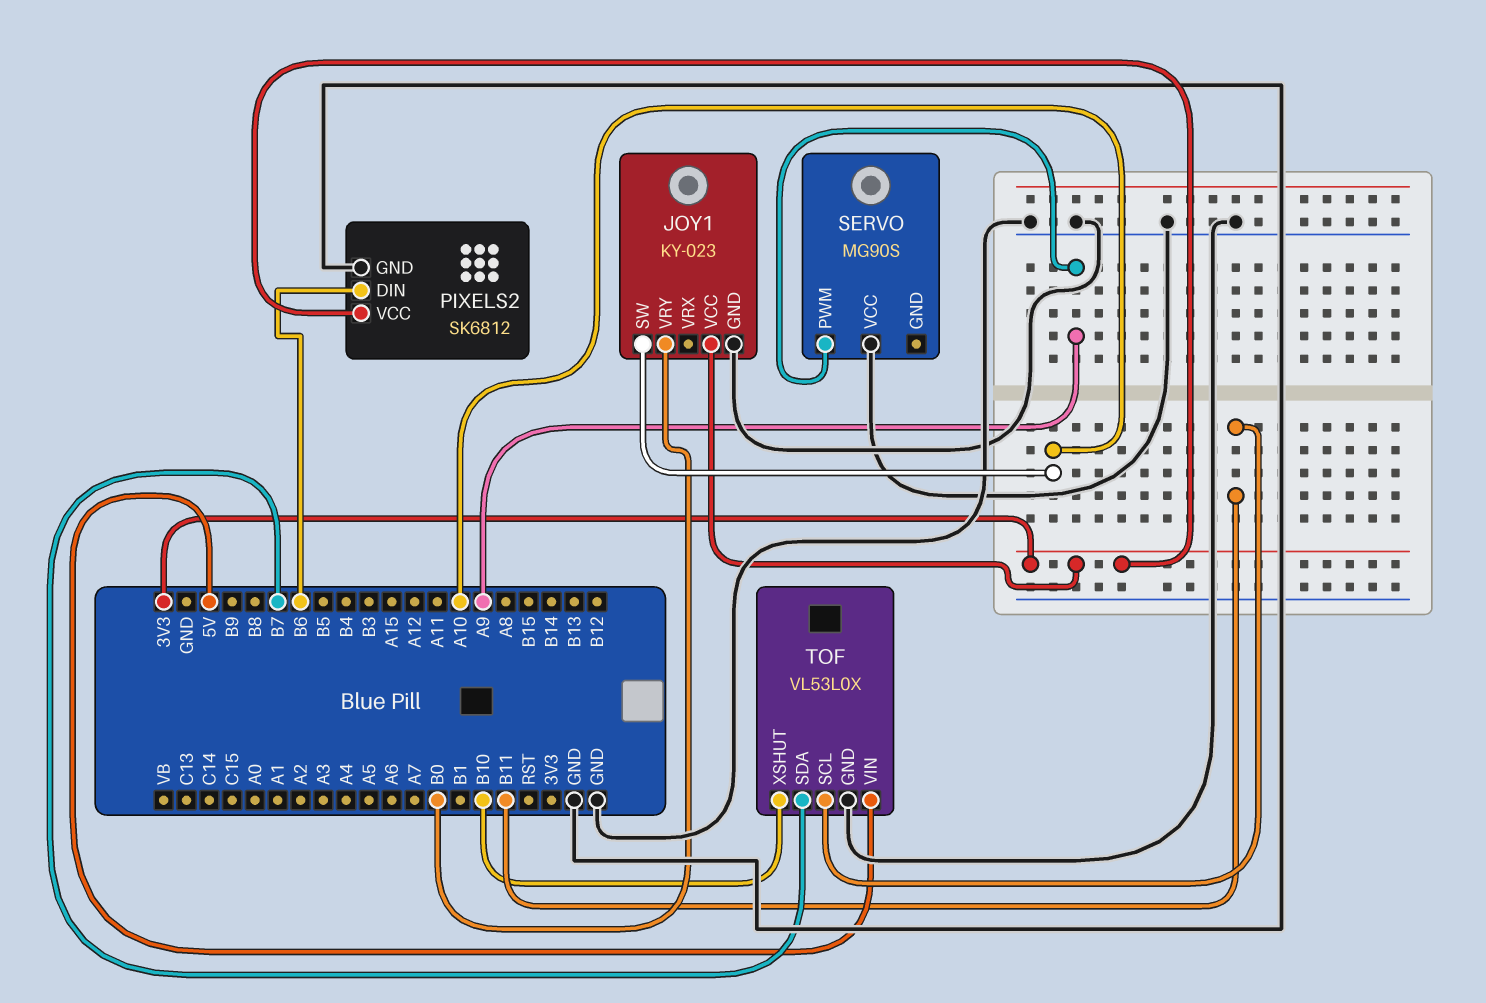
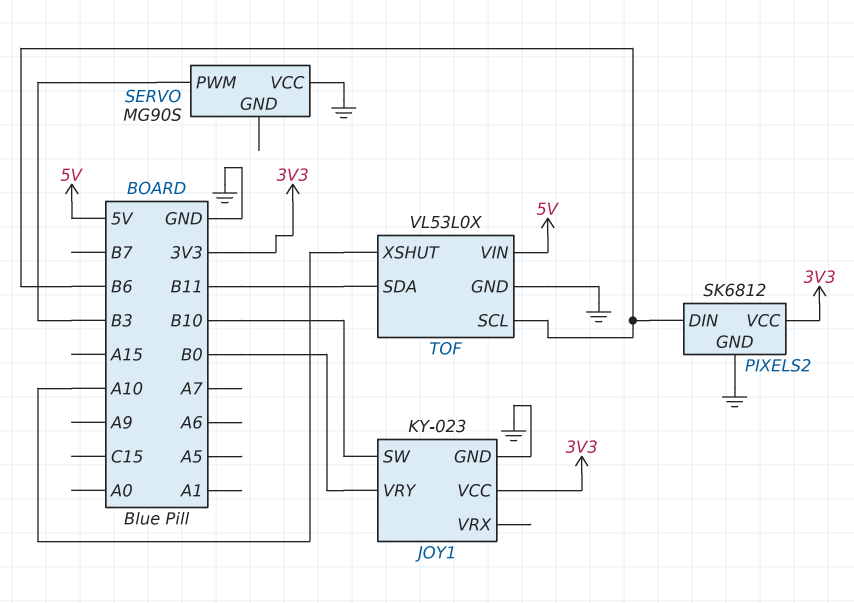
JOY1 pin SW: A10 -> B10
SERVO pin PWM: A9 -> B3
TOF pin SCL: B11 -> B6
TOF pin SDA: B7 -> B11
TOF pin XSHUT: B10 -> A10

